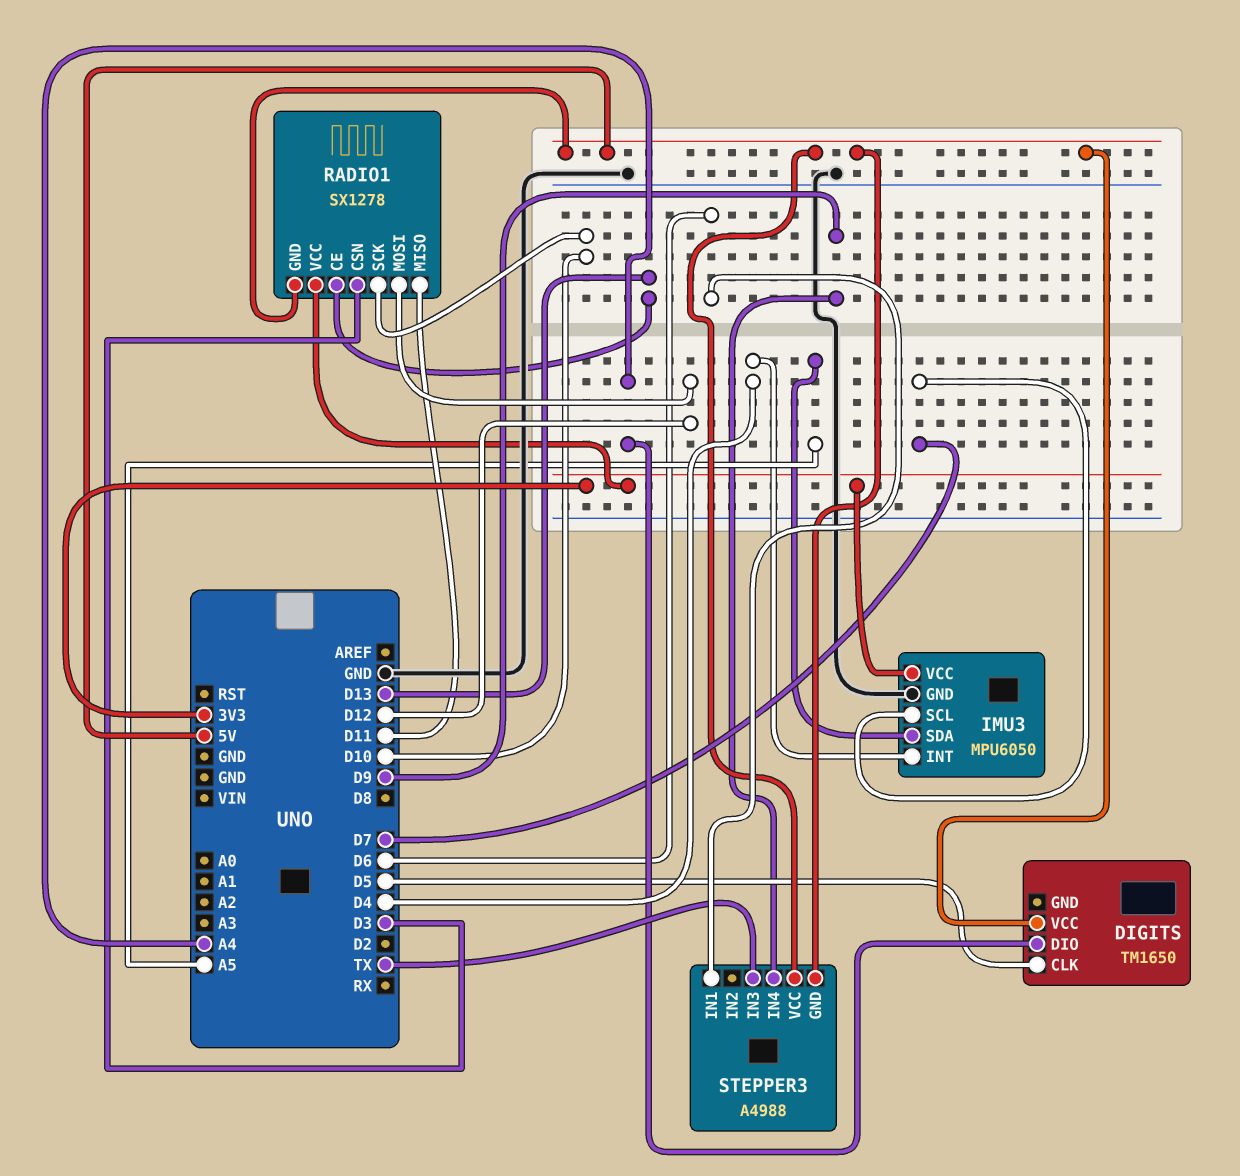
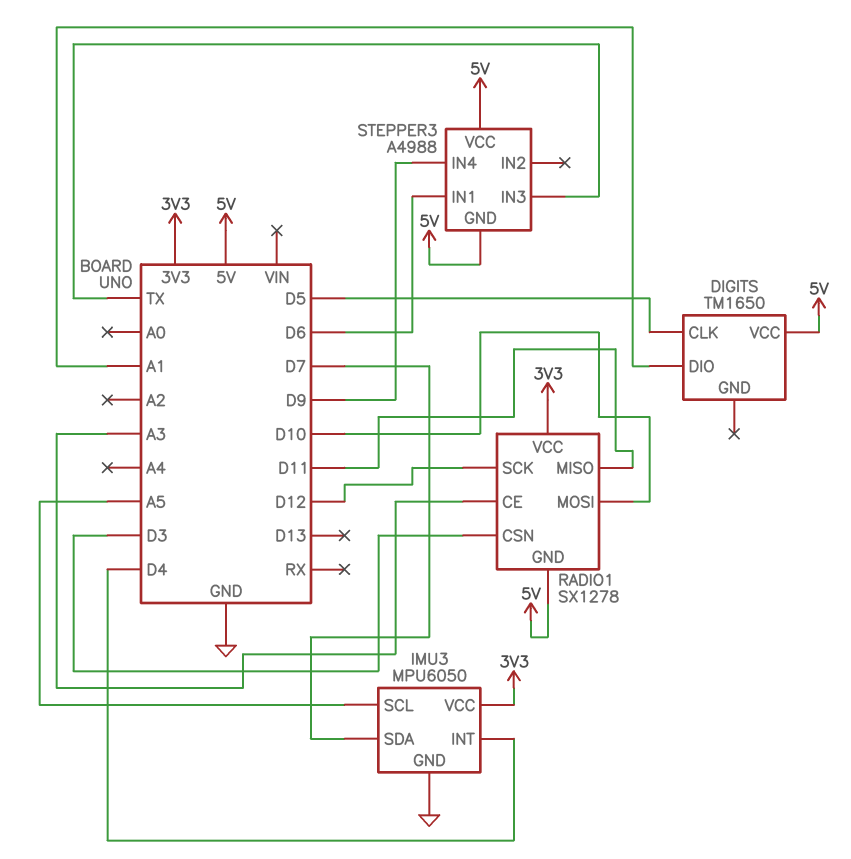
DIGITS pin DIO: A4 -> A1
IMU3 pin SCL: D7 -> A5
IMU3 pin SDA: A5 -> D7
RADIO1 pin CE: D13 -> A3
RADIO1 pin MOSI: D12 -> D10
RADIO1 pin SCK: D10 -> D12

